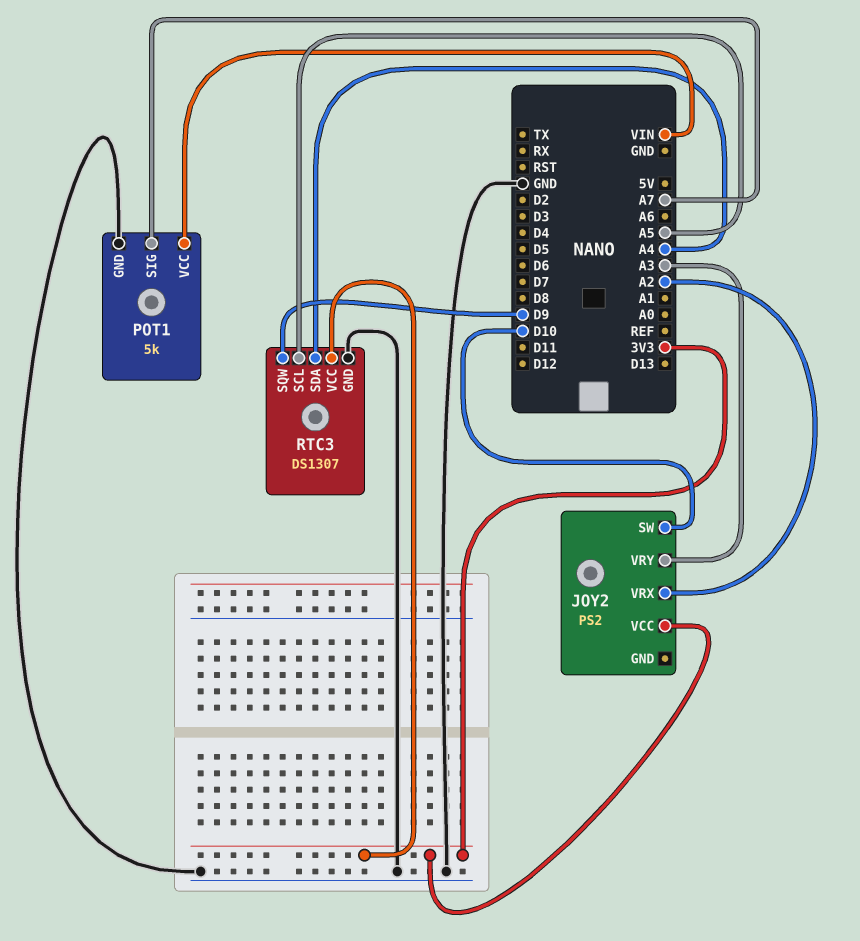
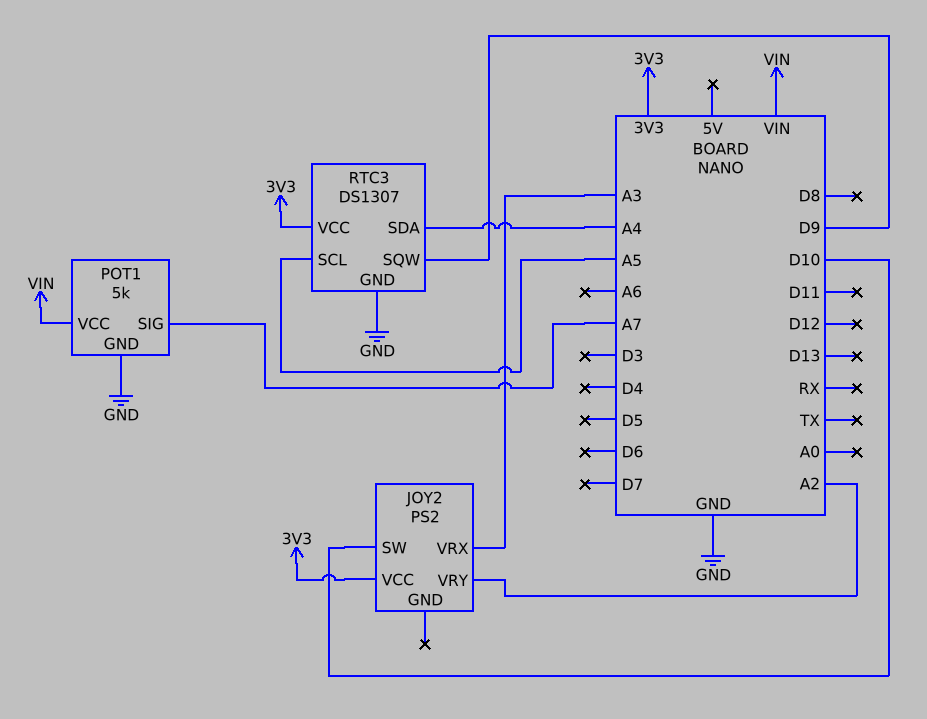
JOY2 pin VRX: A2 -> A3
JOY2 pin VRY: A3 -> A2

